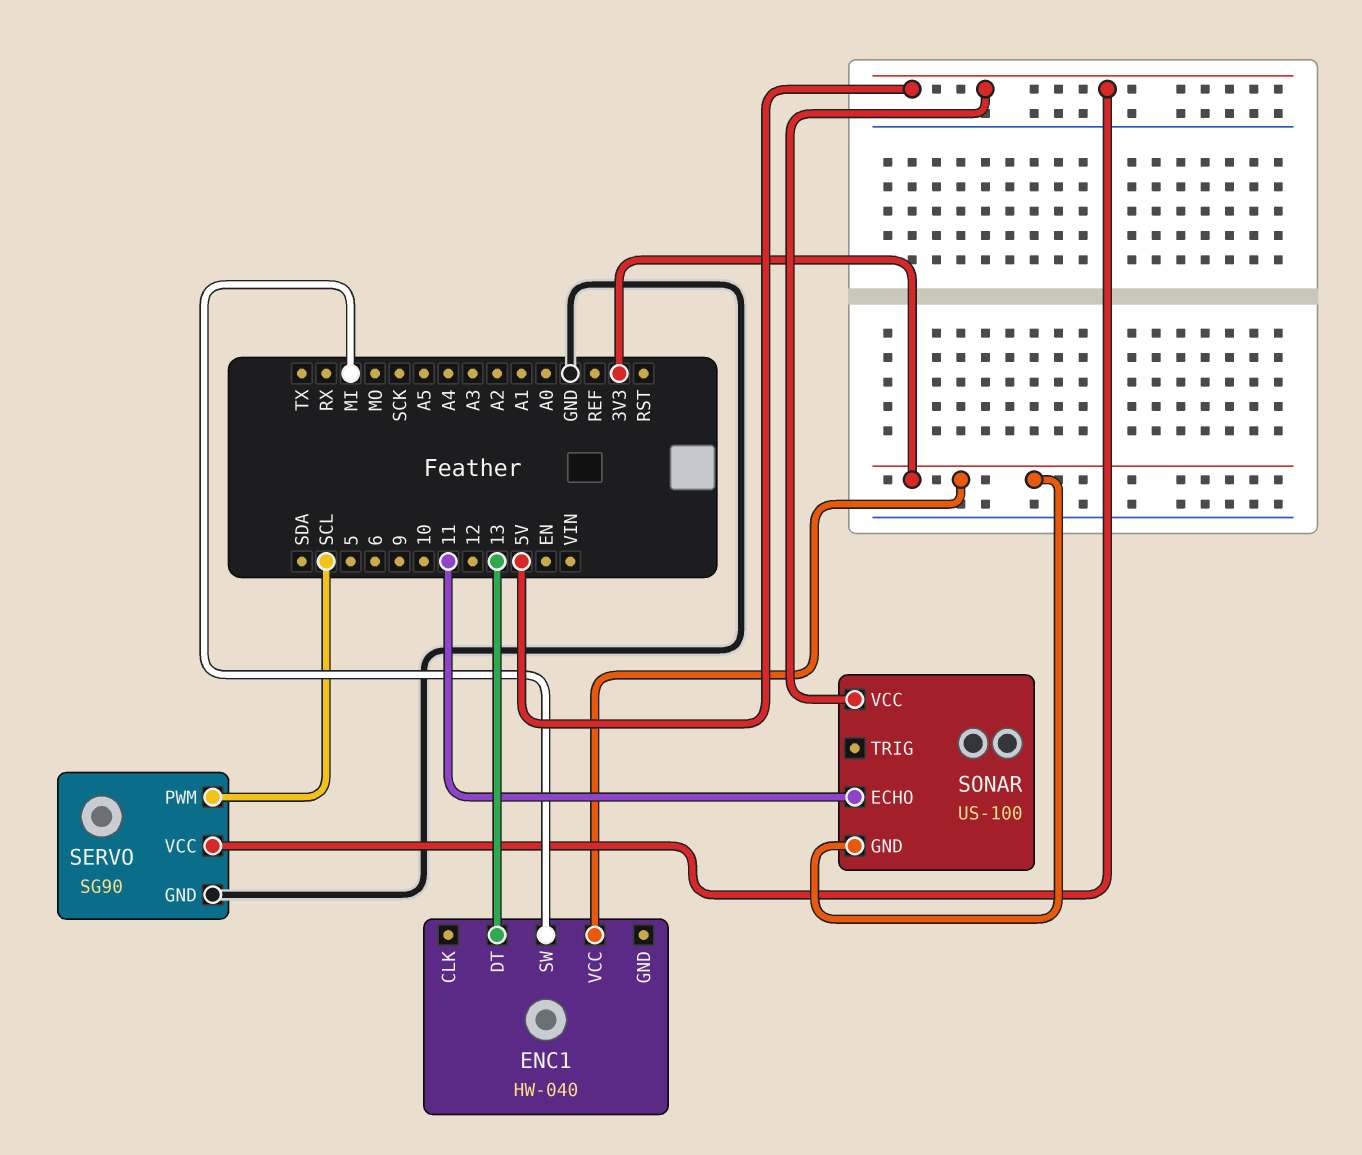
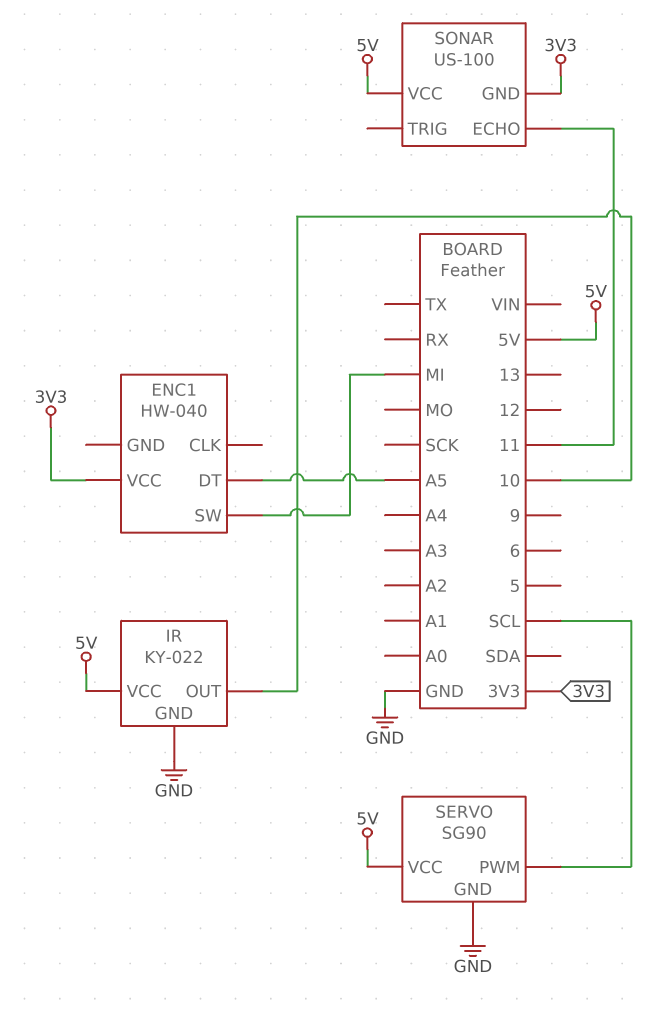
ENC1 pin DT: 13 -> A5
IR: none -> KY-022
IR pin GND: none -> GND
IR pin OUT: none -> 10
IR pin VCC: none -> 5V

